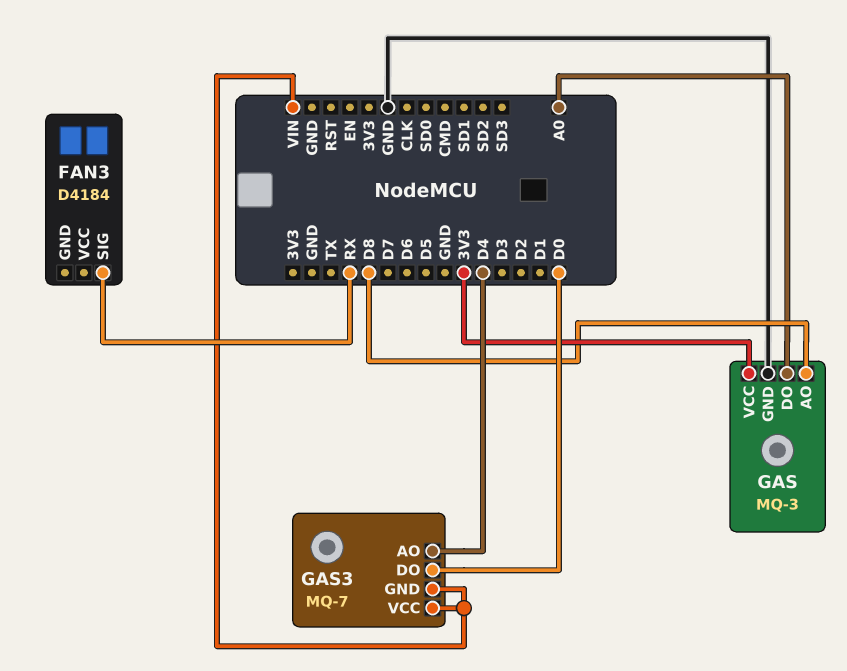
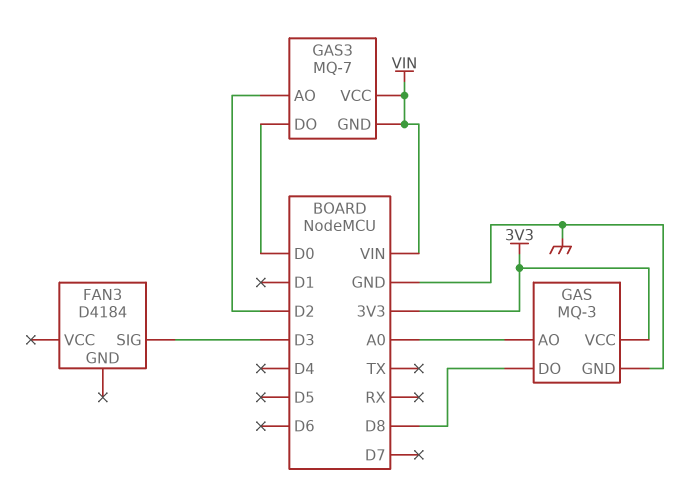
FAN3 pin SIG: RX -> D3
GAS pin AO: D8 -> A0
GAS pin DO: A0 -> D8
GAS3 pin AO: D4 -> D2

